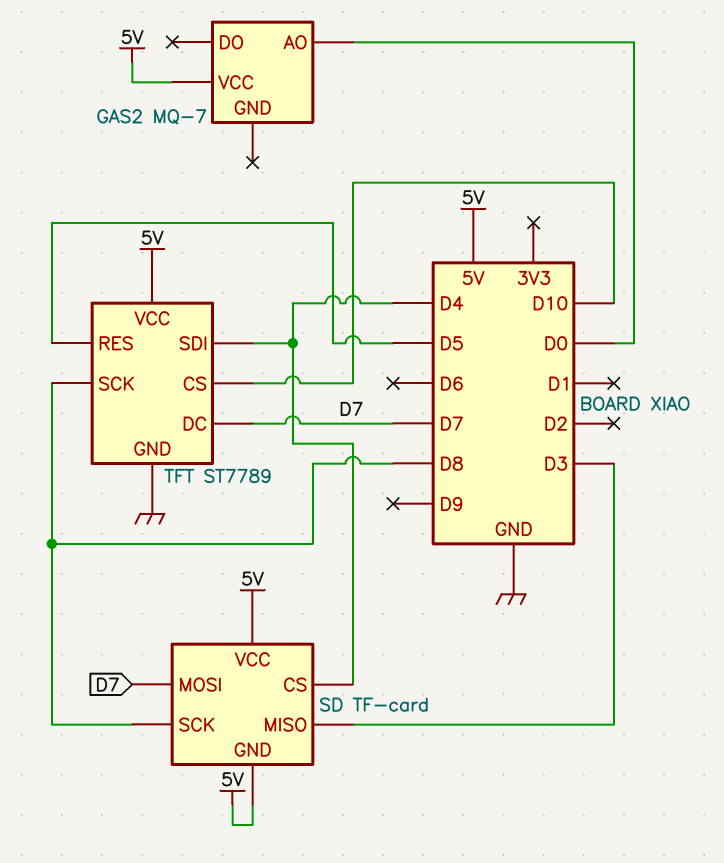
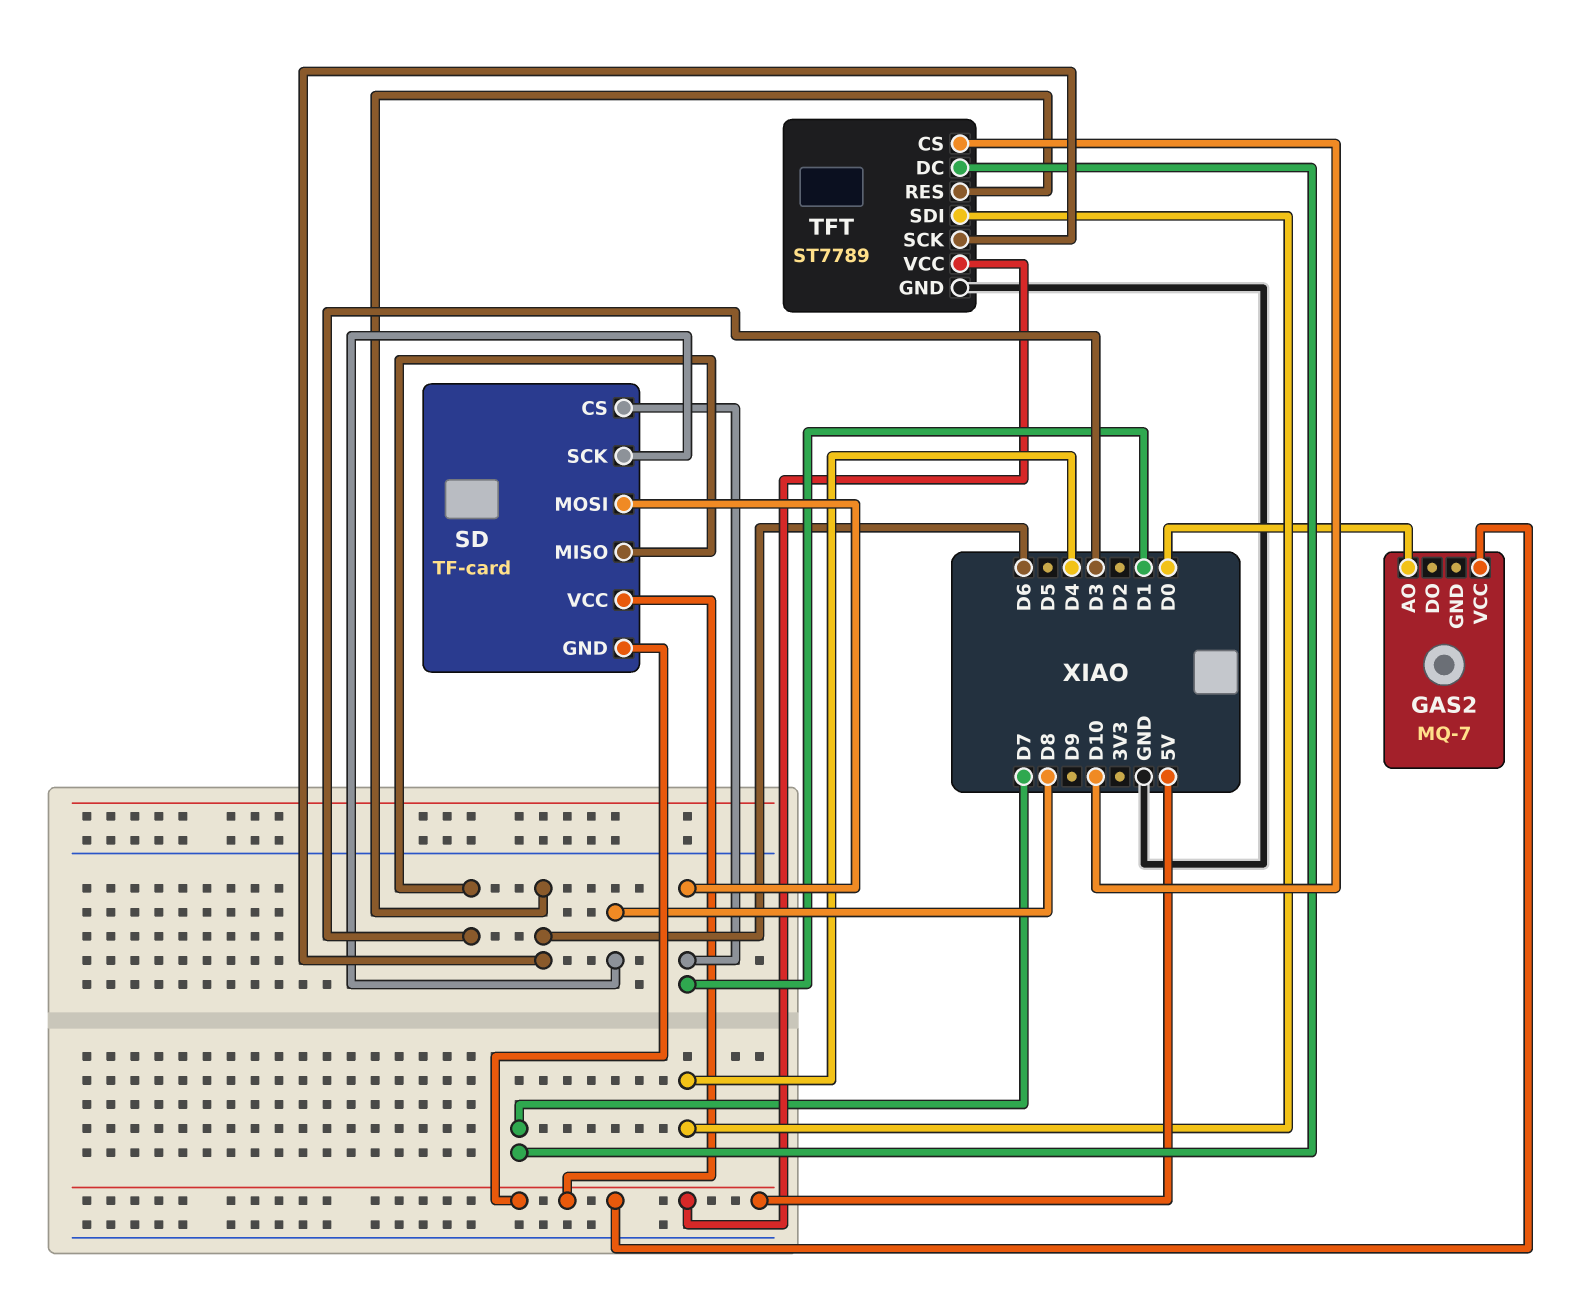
SD pin CS: D4 -> D1
SD pin MOSI: D7 -> D1
TFT pin RES: D5 -> D6
TFT pin SCK: D8 -> D6

